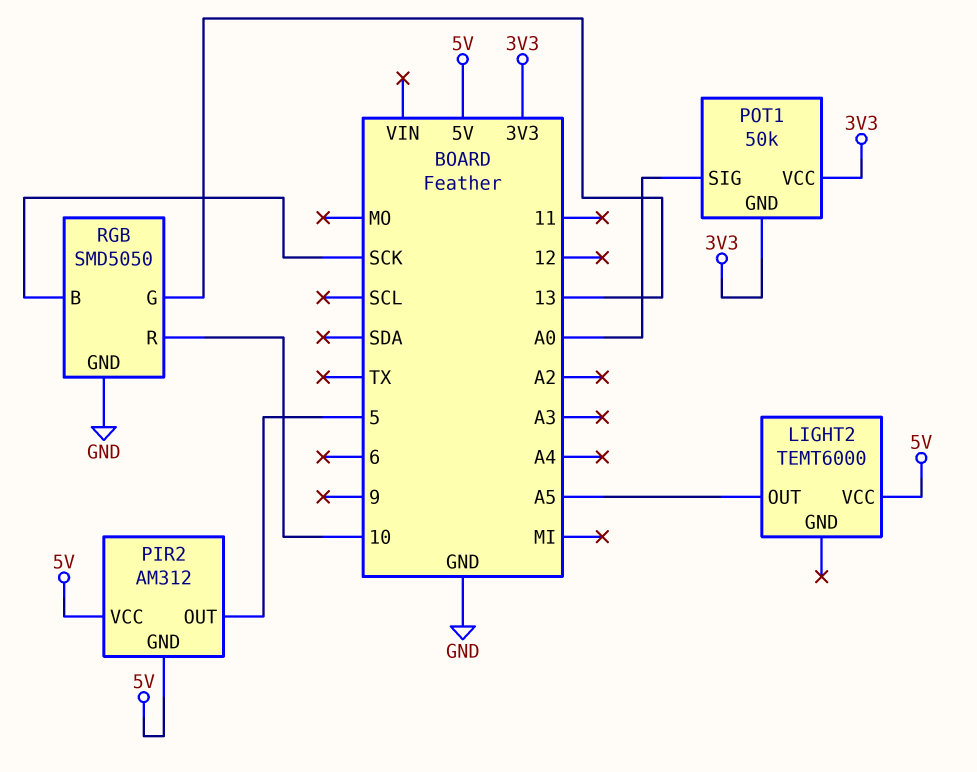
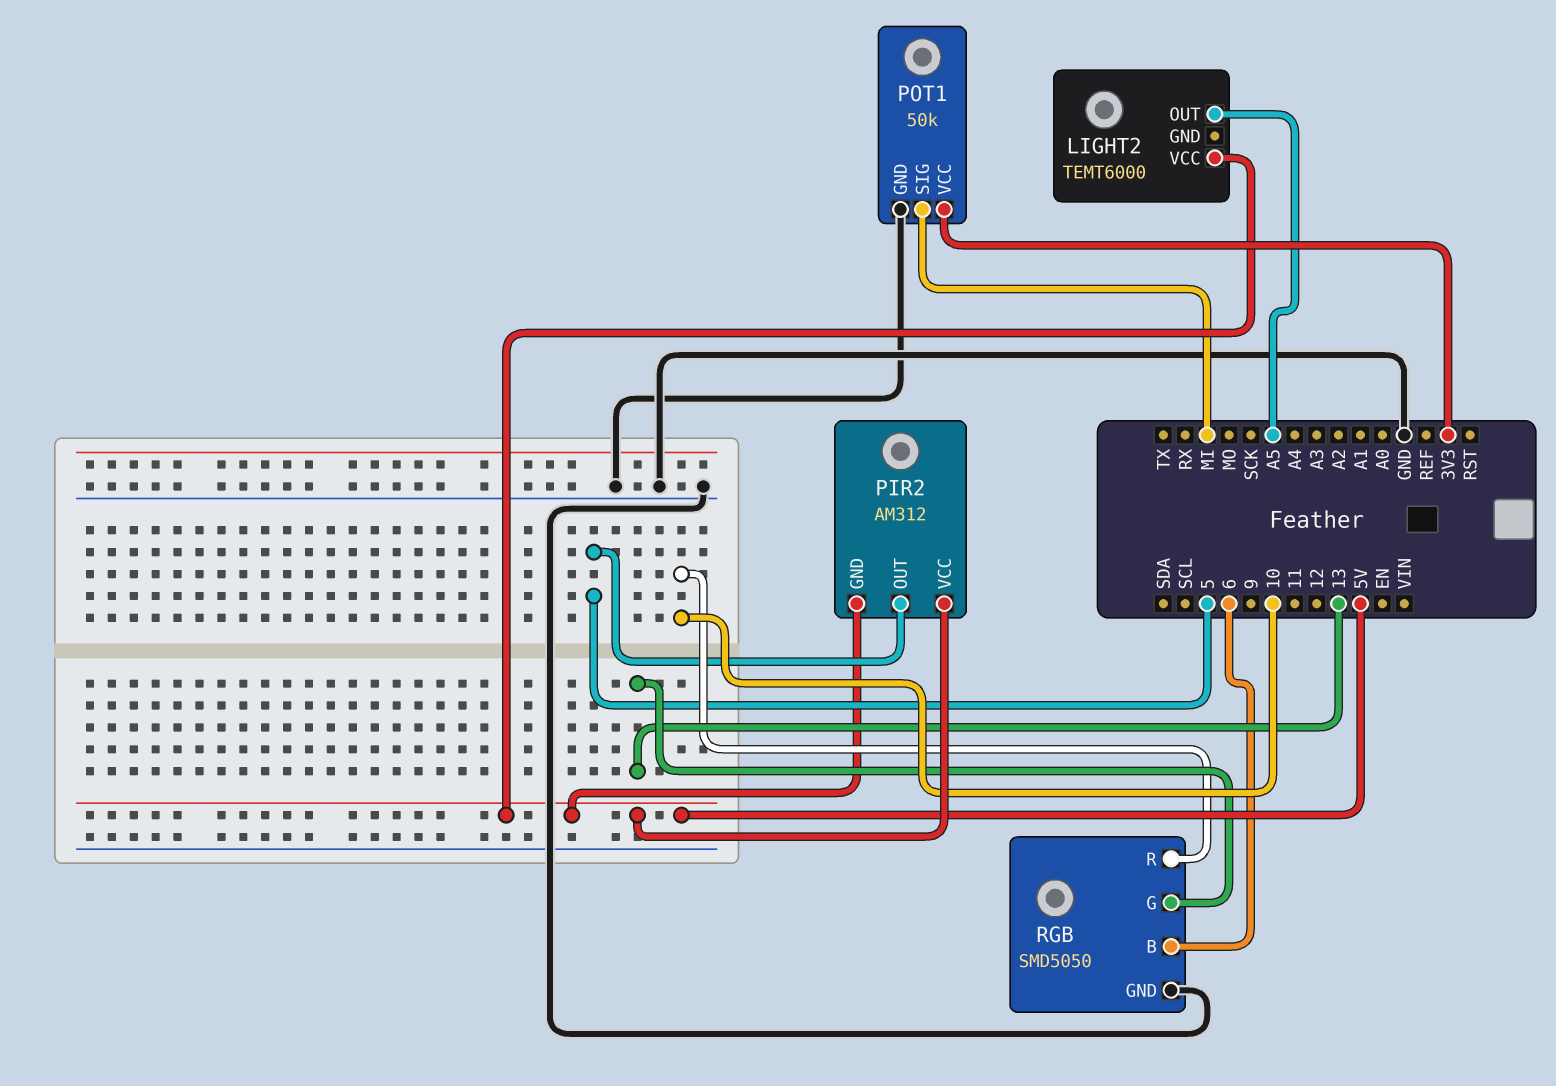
POT1 pin GND: 3V3 -> GND
POT1 pin SIG: A0 -> MI
RGB pin B: SCK -> 6

